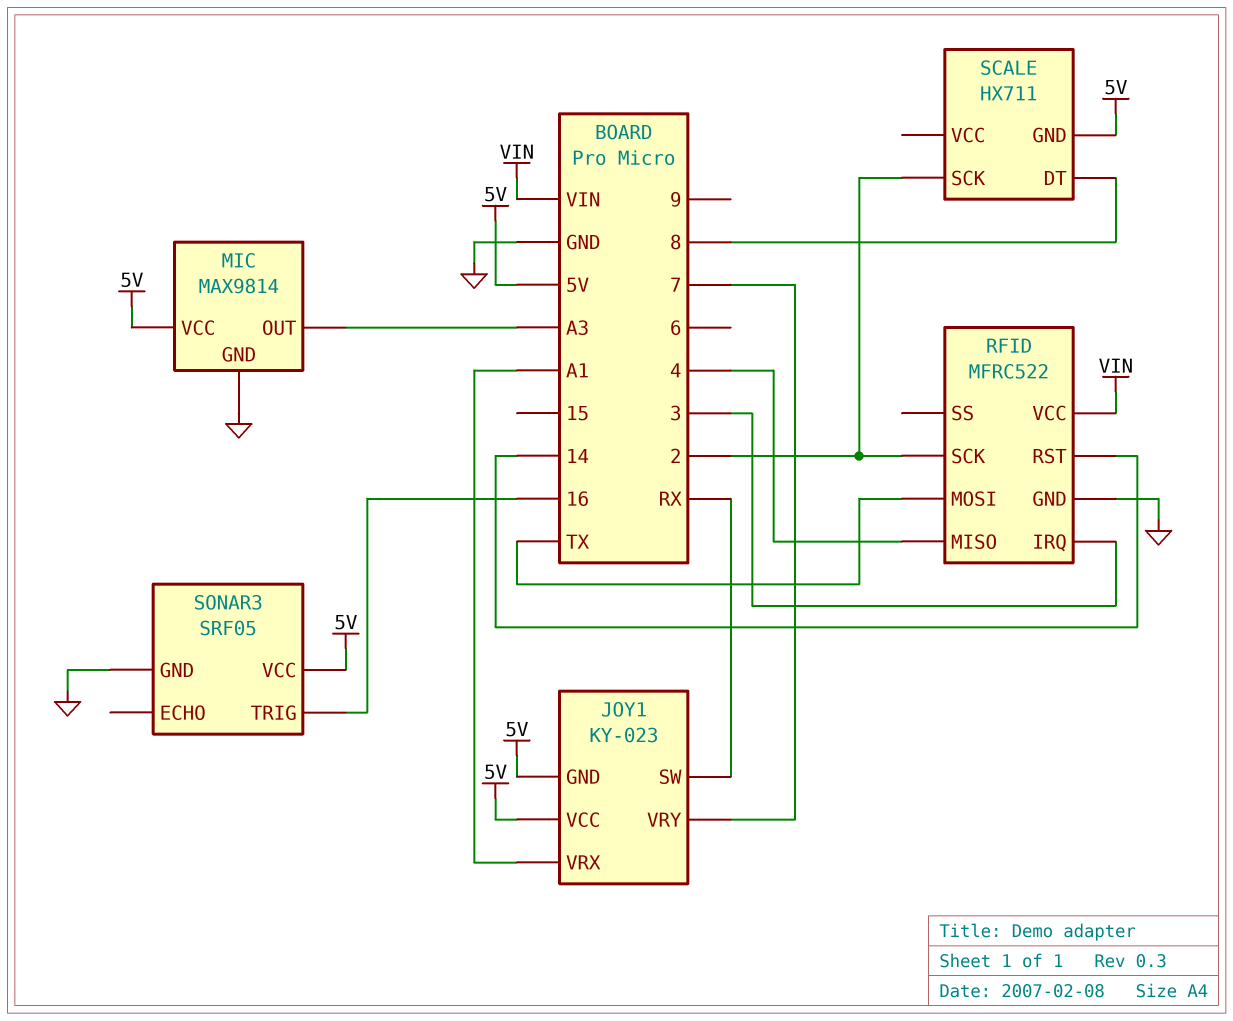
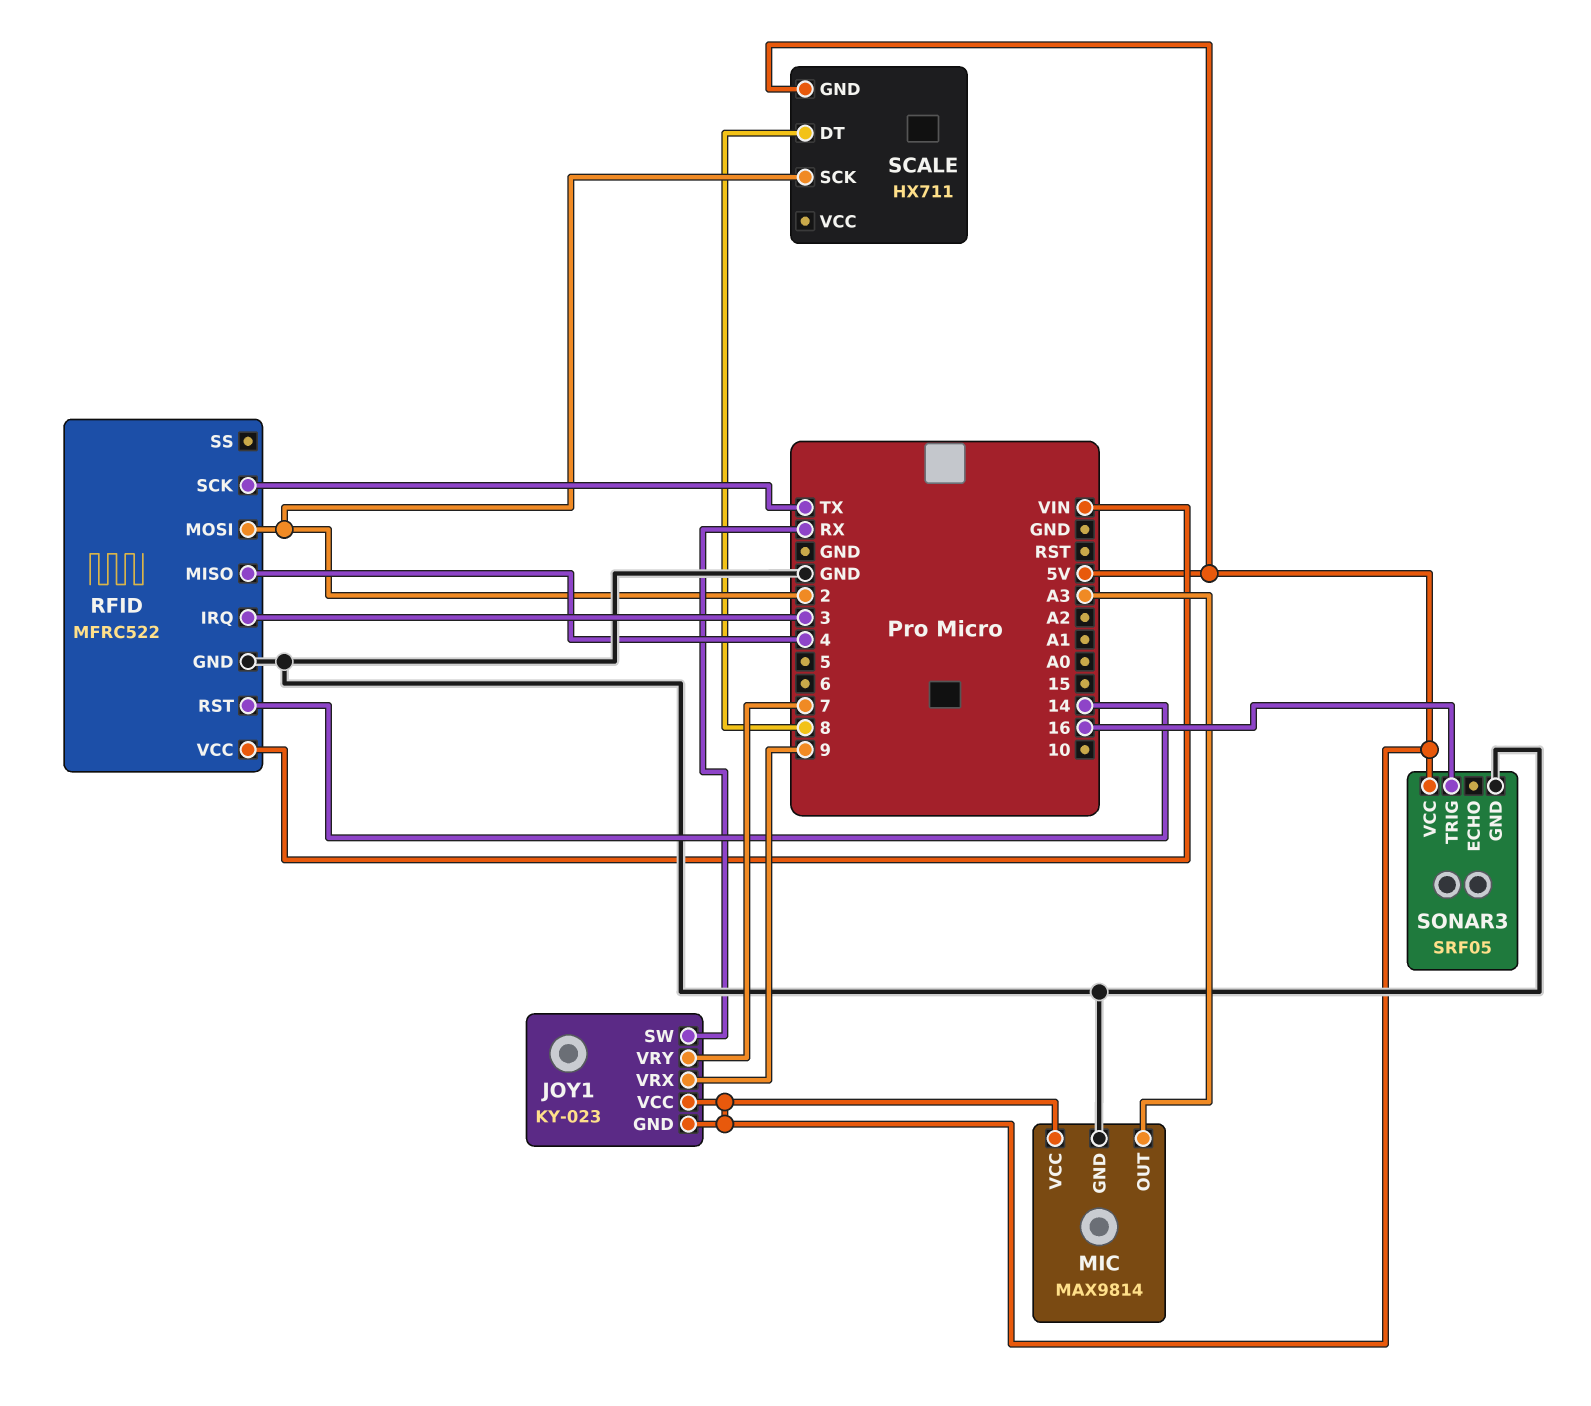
JOY1 pin VRX: A1 -> 9
RFID pin MOSI: TX -> 2
RFID pin SCK: 2 -> TX

